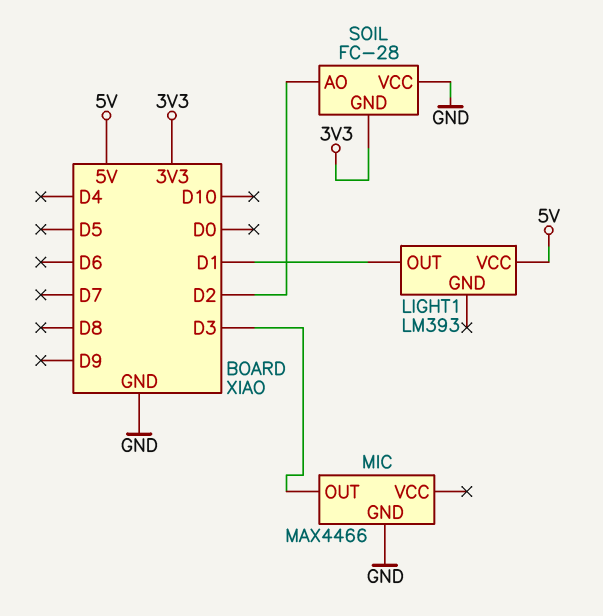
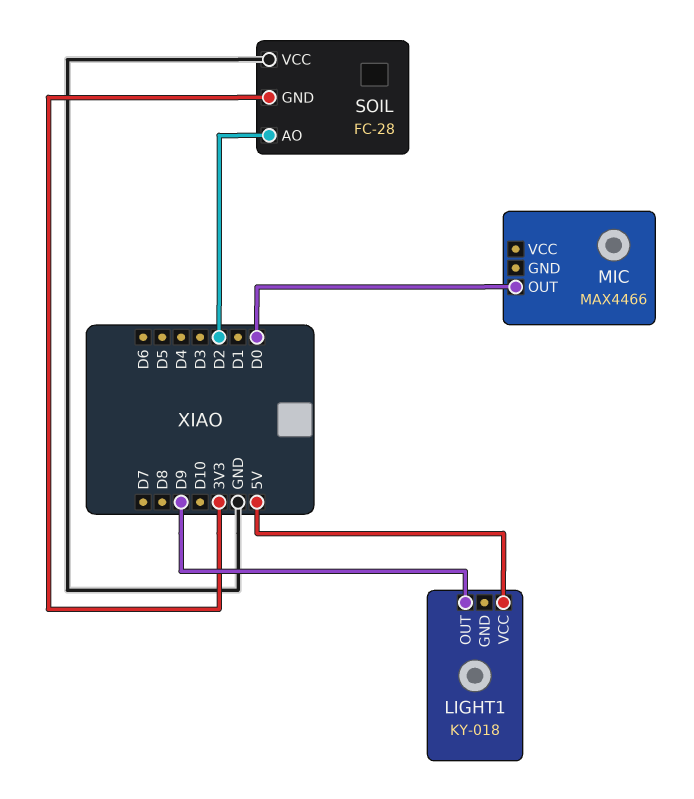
LIGHT1: LM393 -> KY-018
LIGHT1 pin OUT: D1 -> D9
MIC pin GND: GND -> none
MIC pin OUT: D3 -> D0

